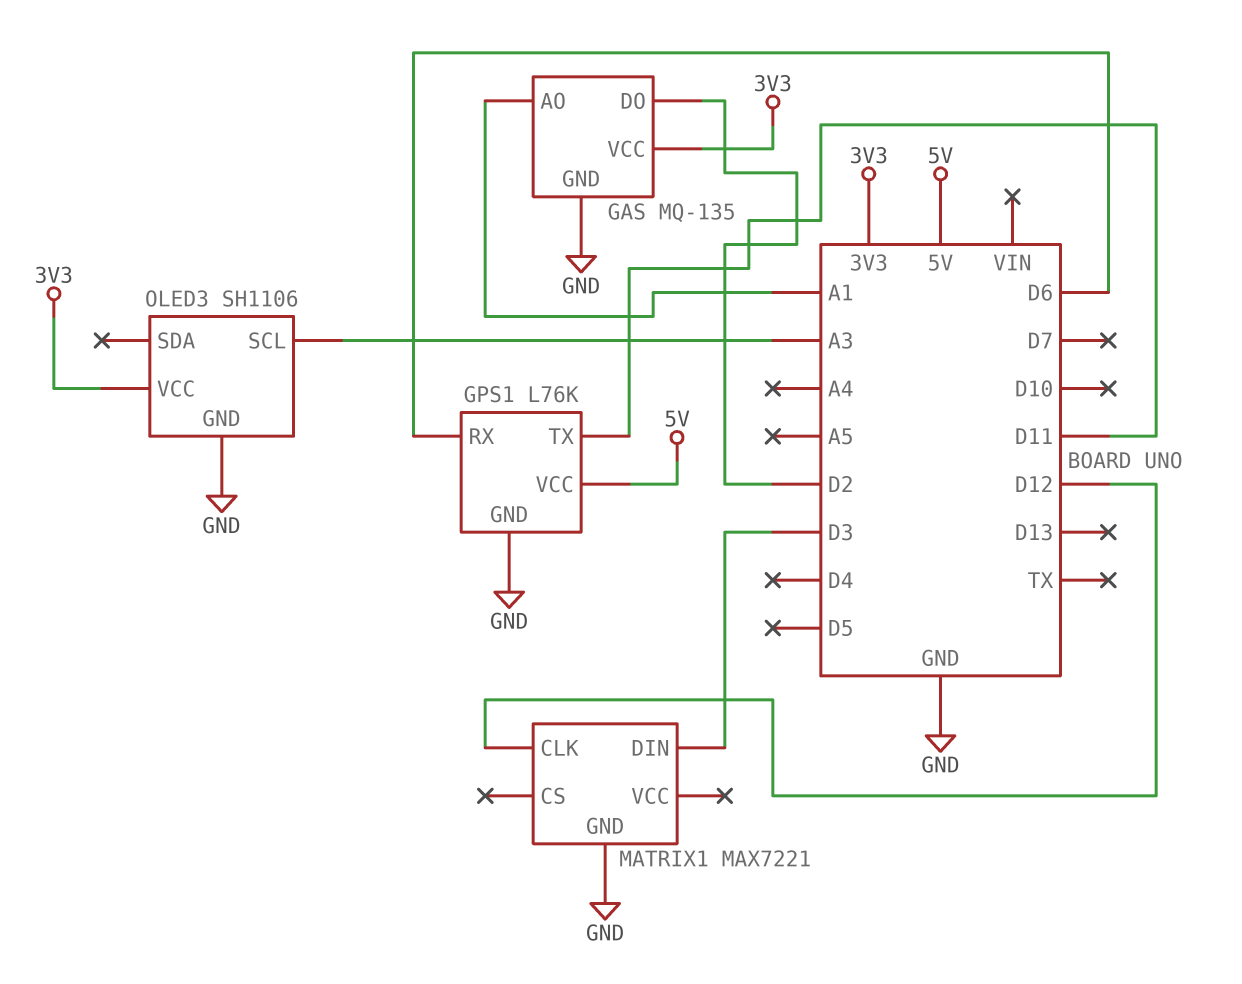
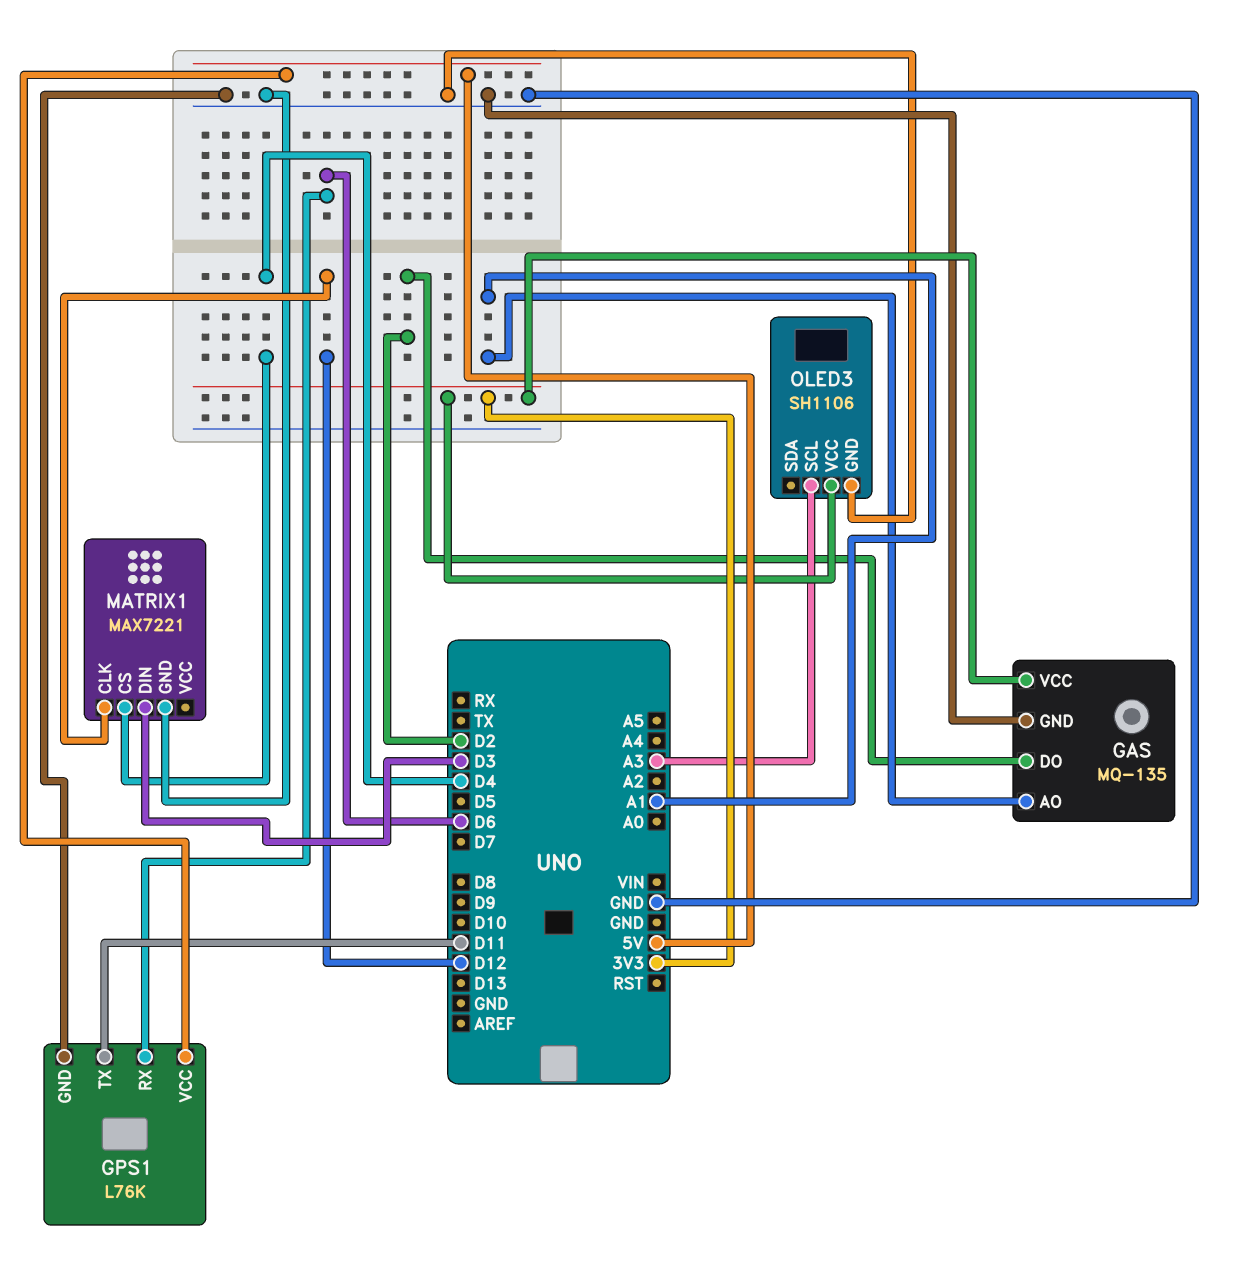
MATRIX1 pin CS: none -> D4

